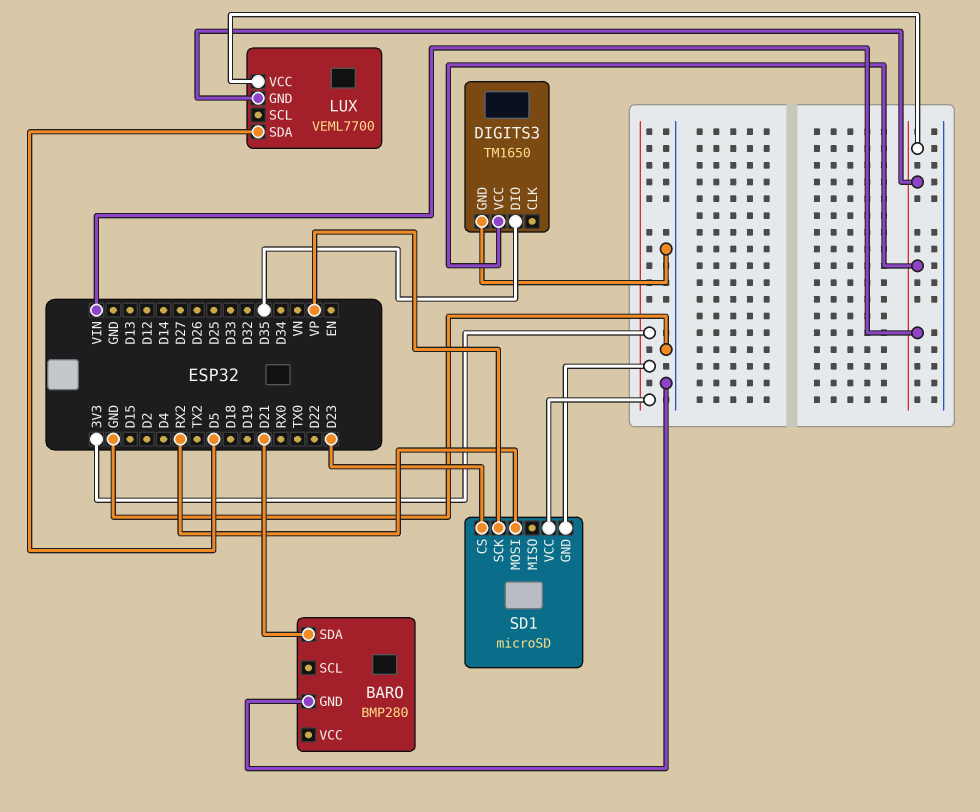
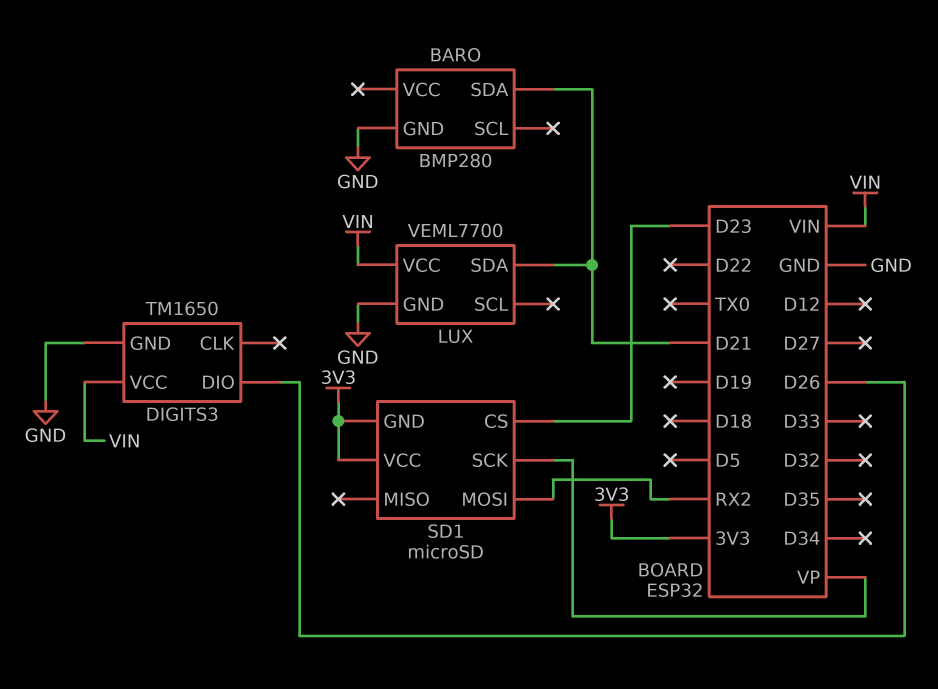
DIGITS3 pin DIO: D35 -> D26
LUX pin GND: VIN -> GND
LUX pin SDA: D5 -> D21

